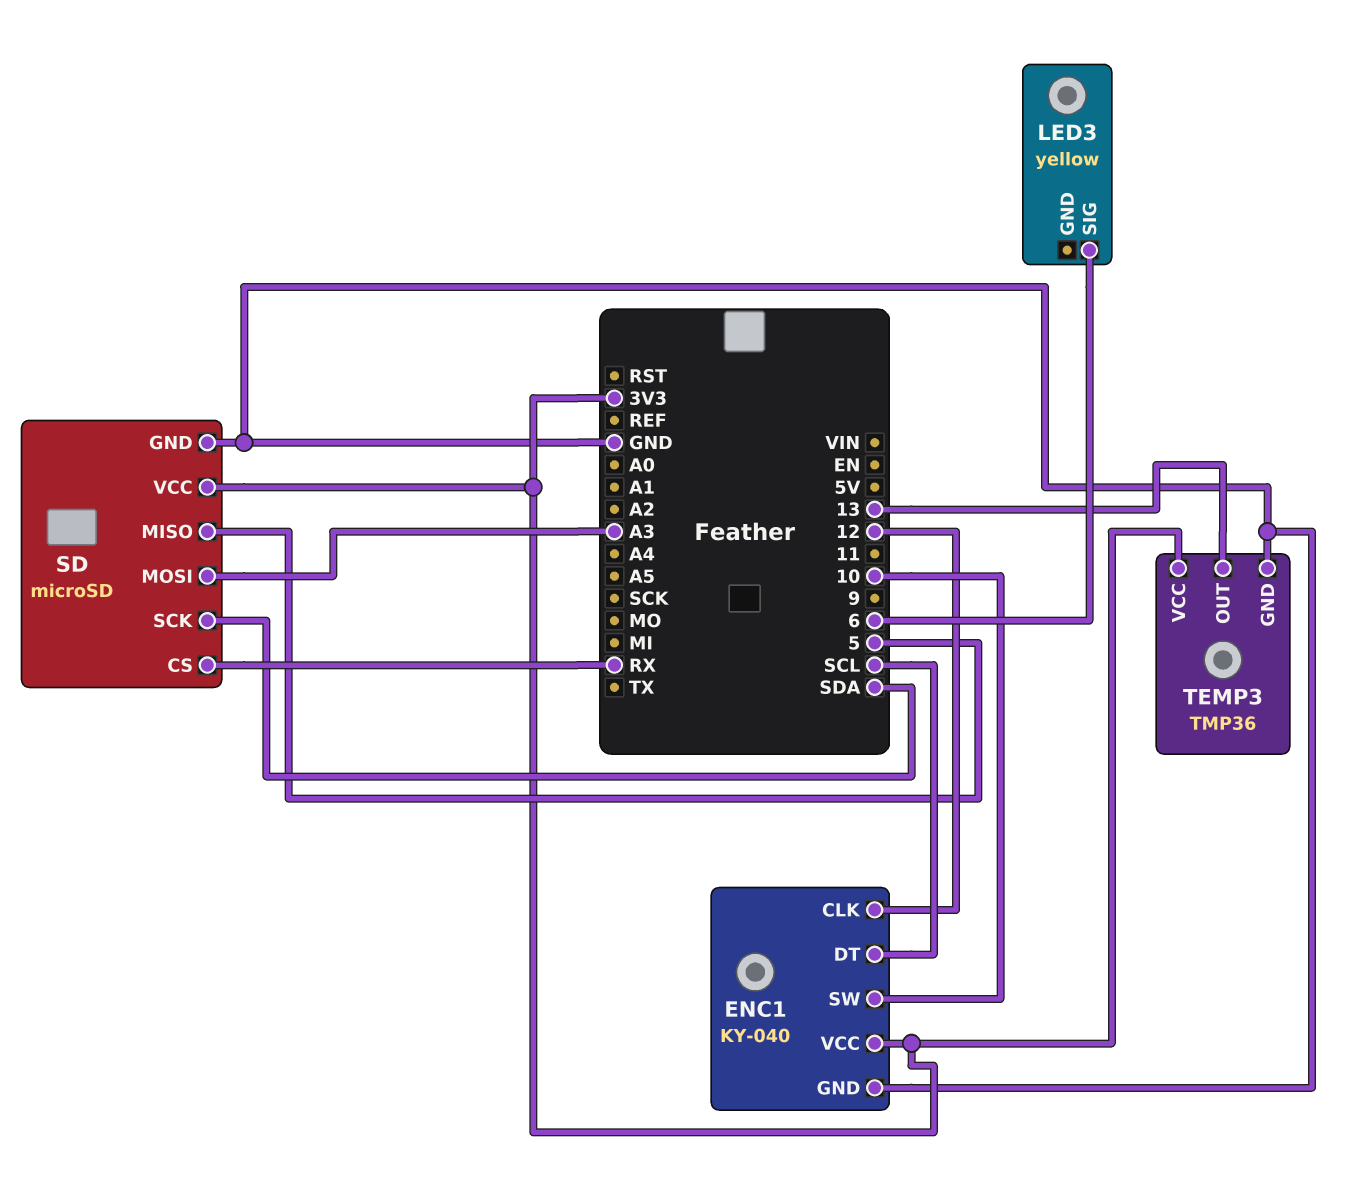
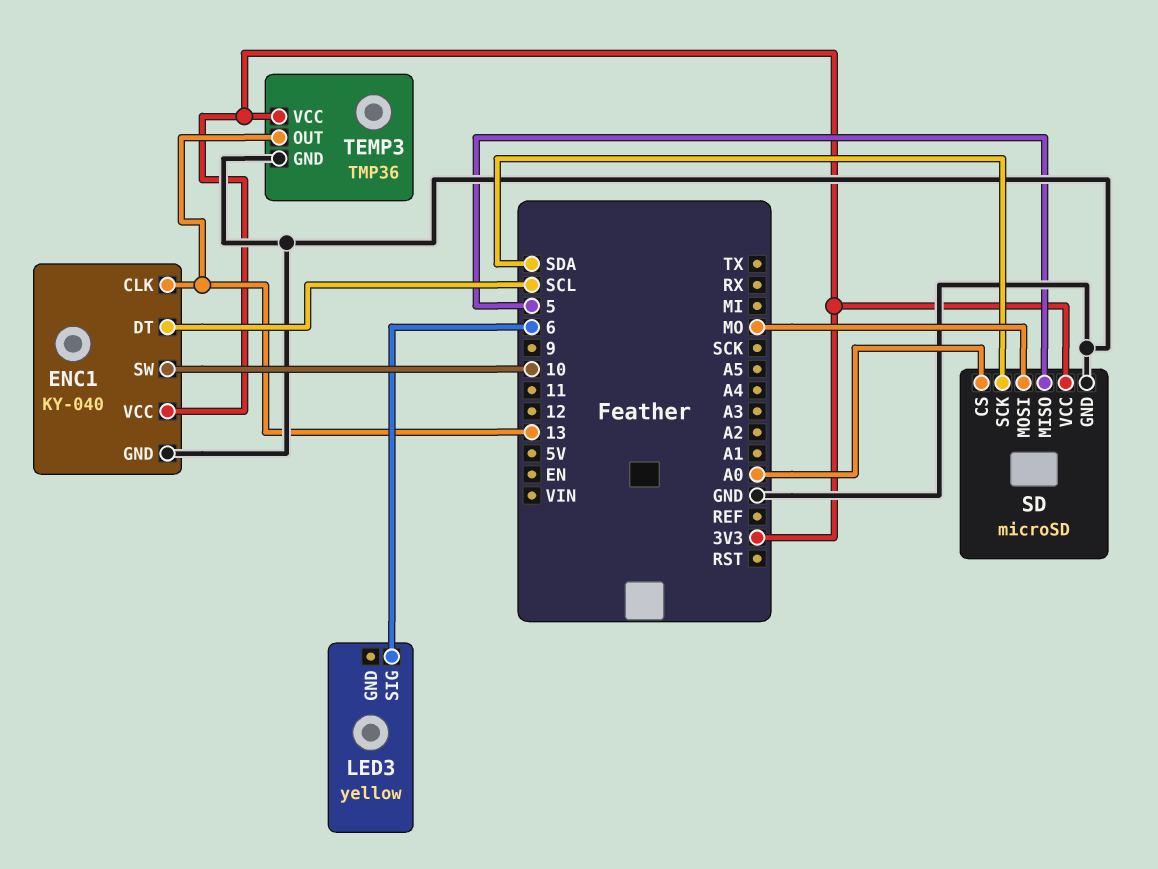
ENC1 pin CLK: 12 -> 13
SD pin CS: RX -> A0
SD pin MOSI: A3 -> MO

